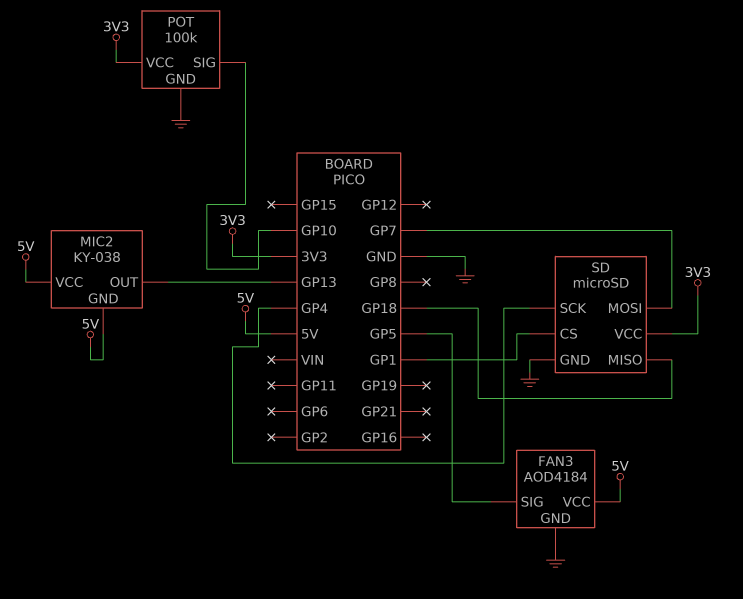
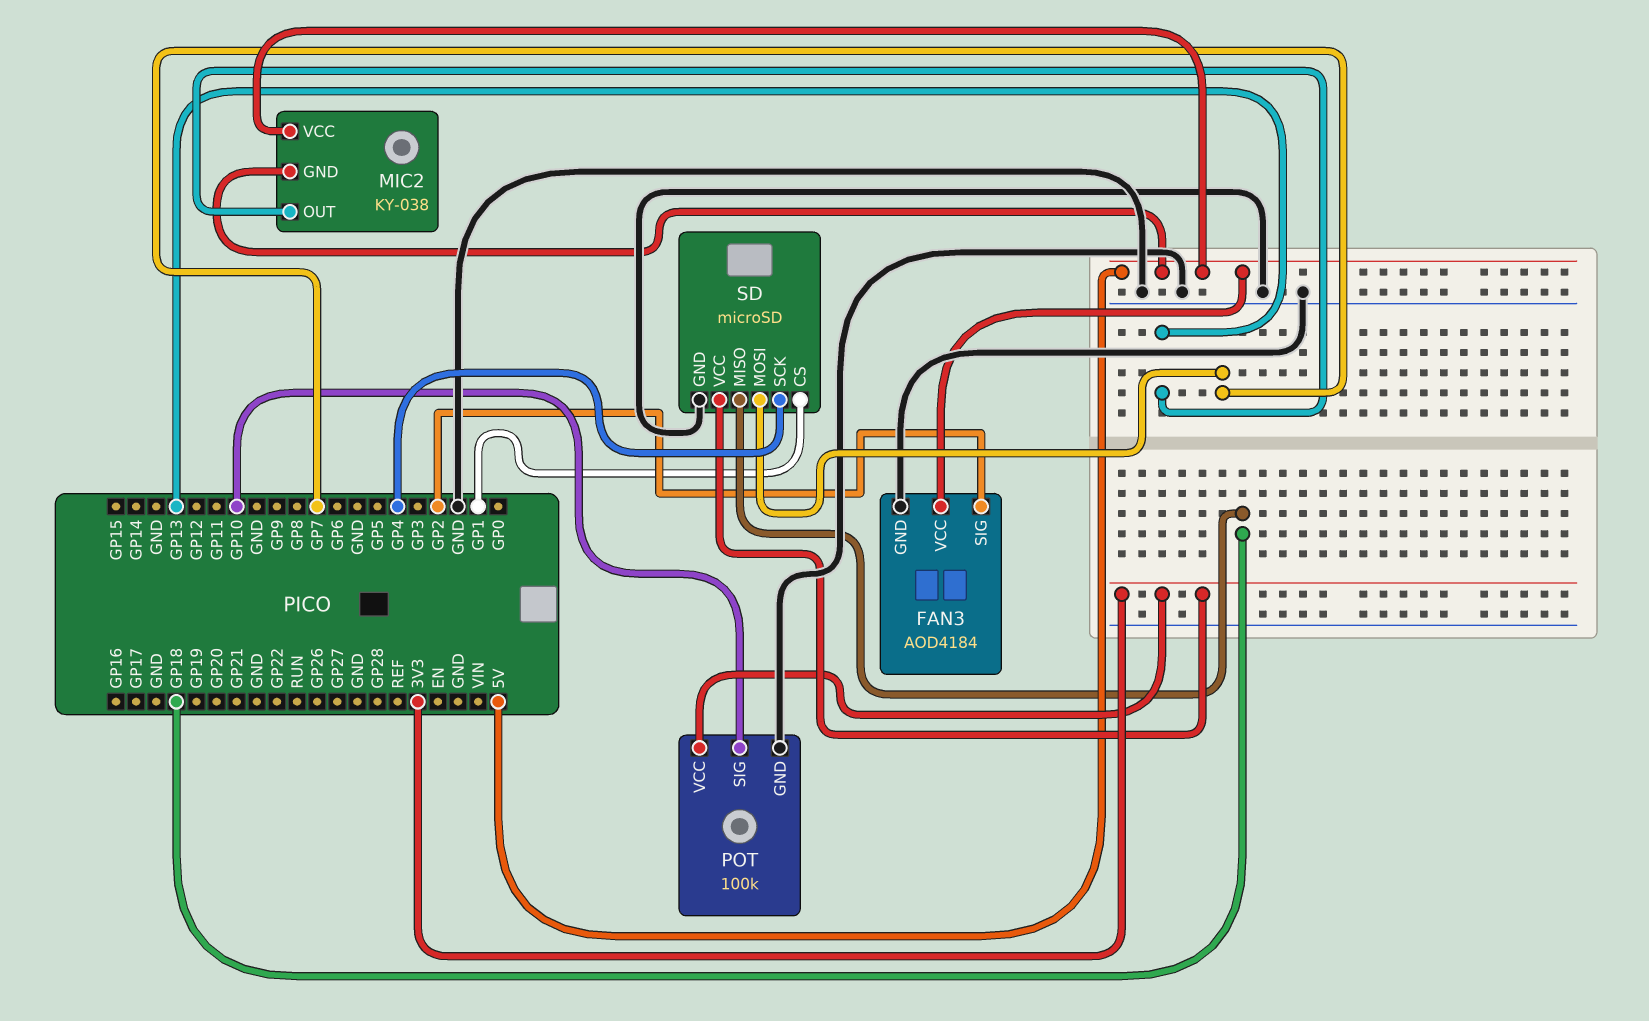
FAN3 pin SIG: GP5 -> GP2

